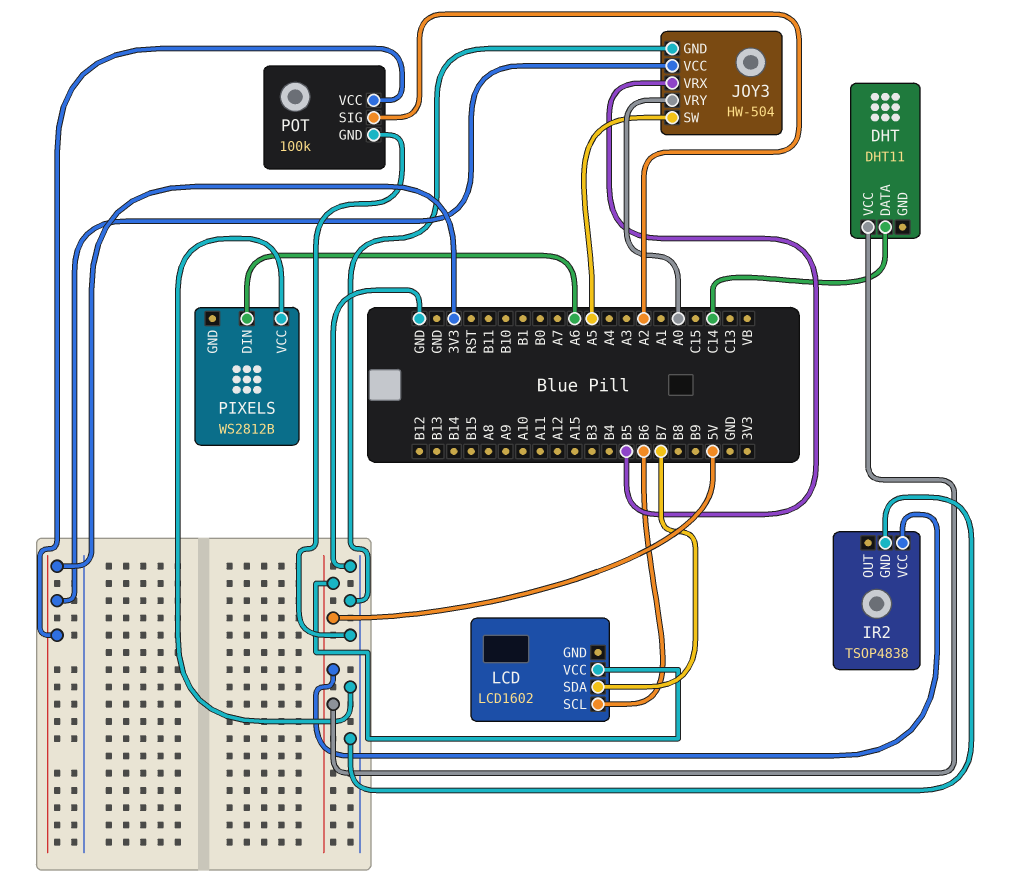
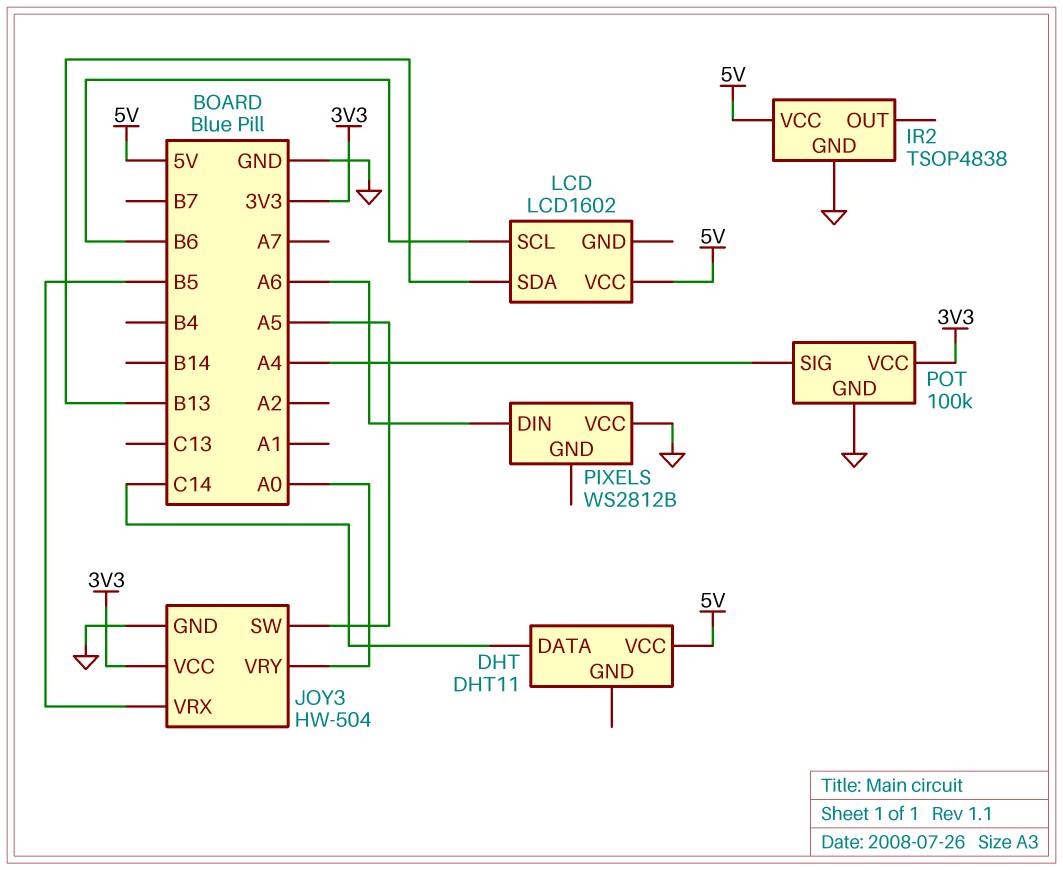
LCD pin SDA: B7 -> B13
POT pin SIG: A2 -> A4

